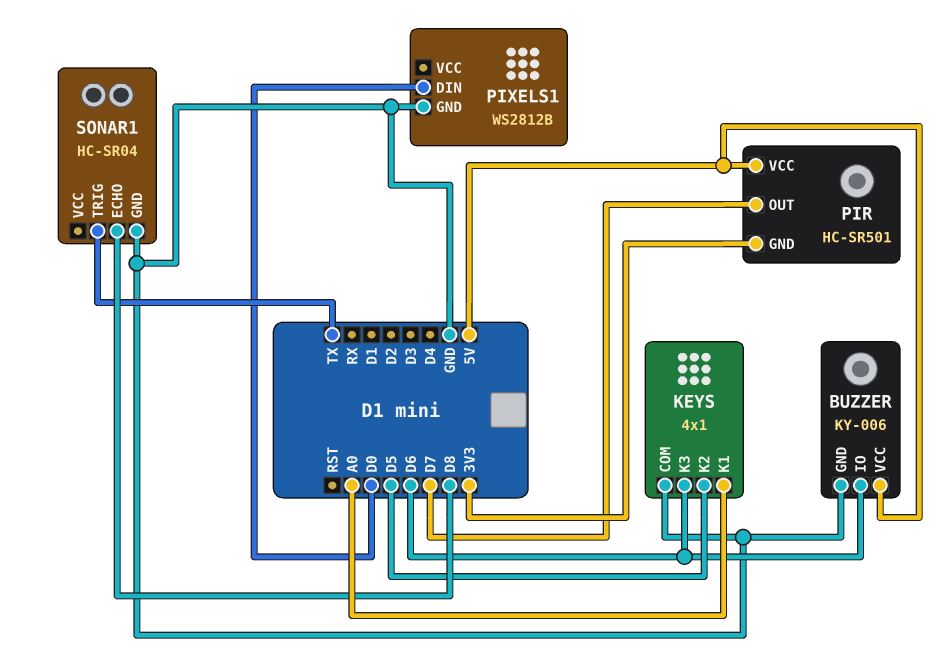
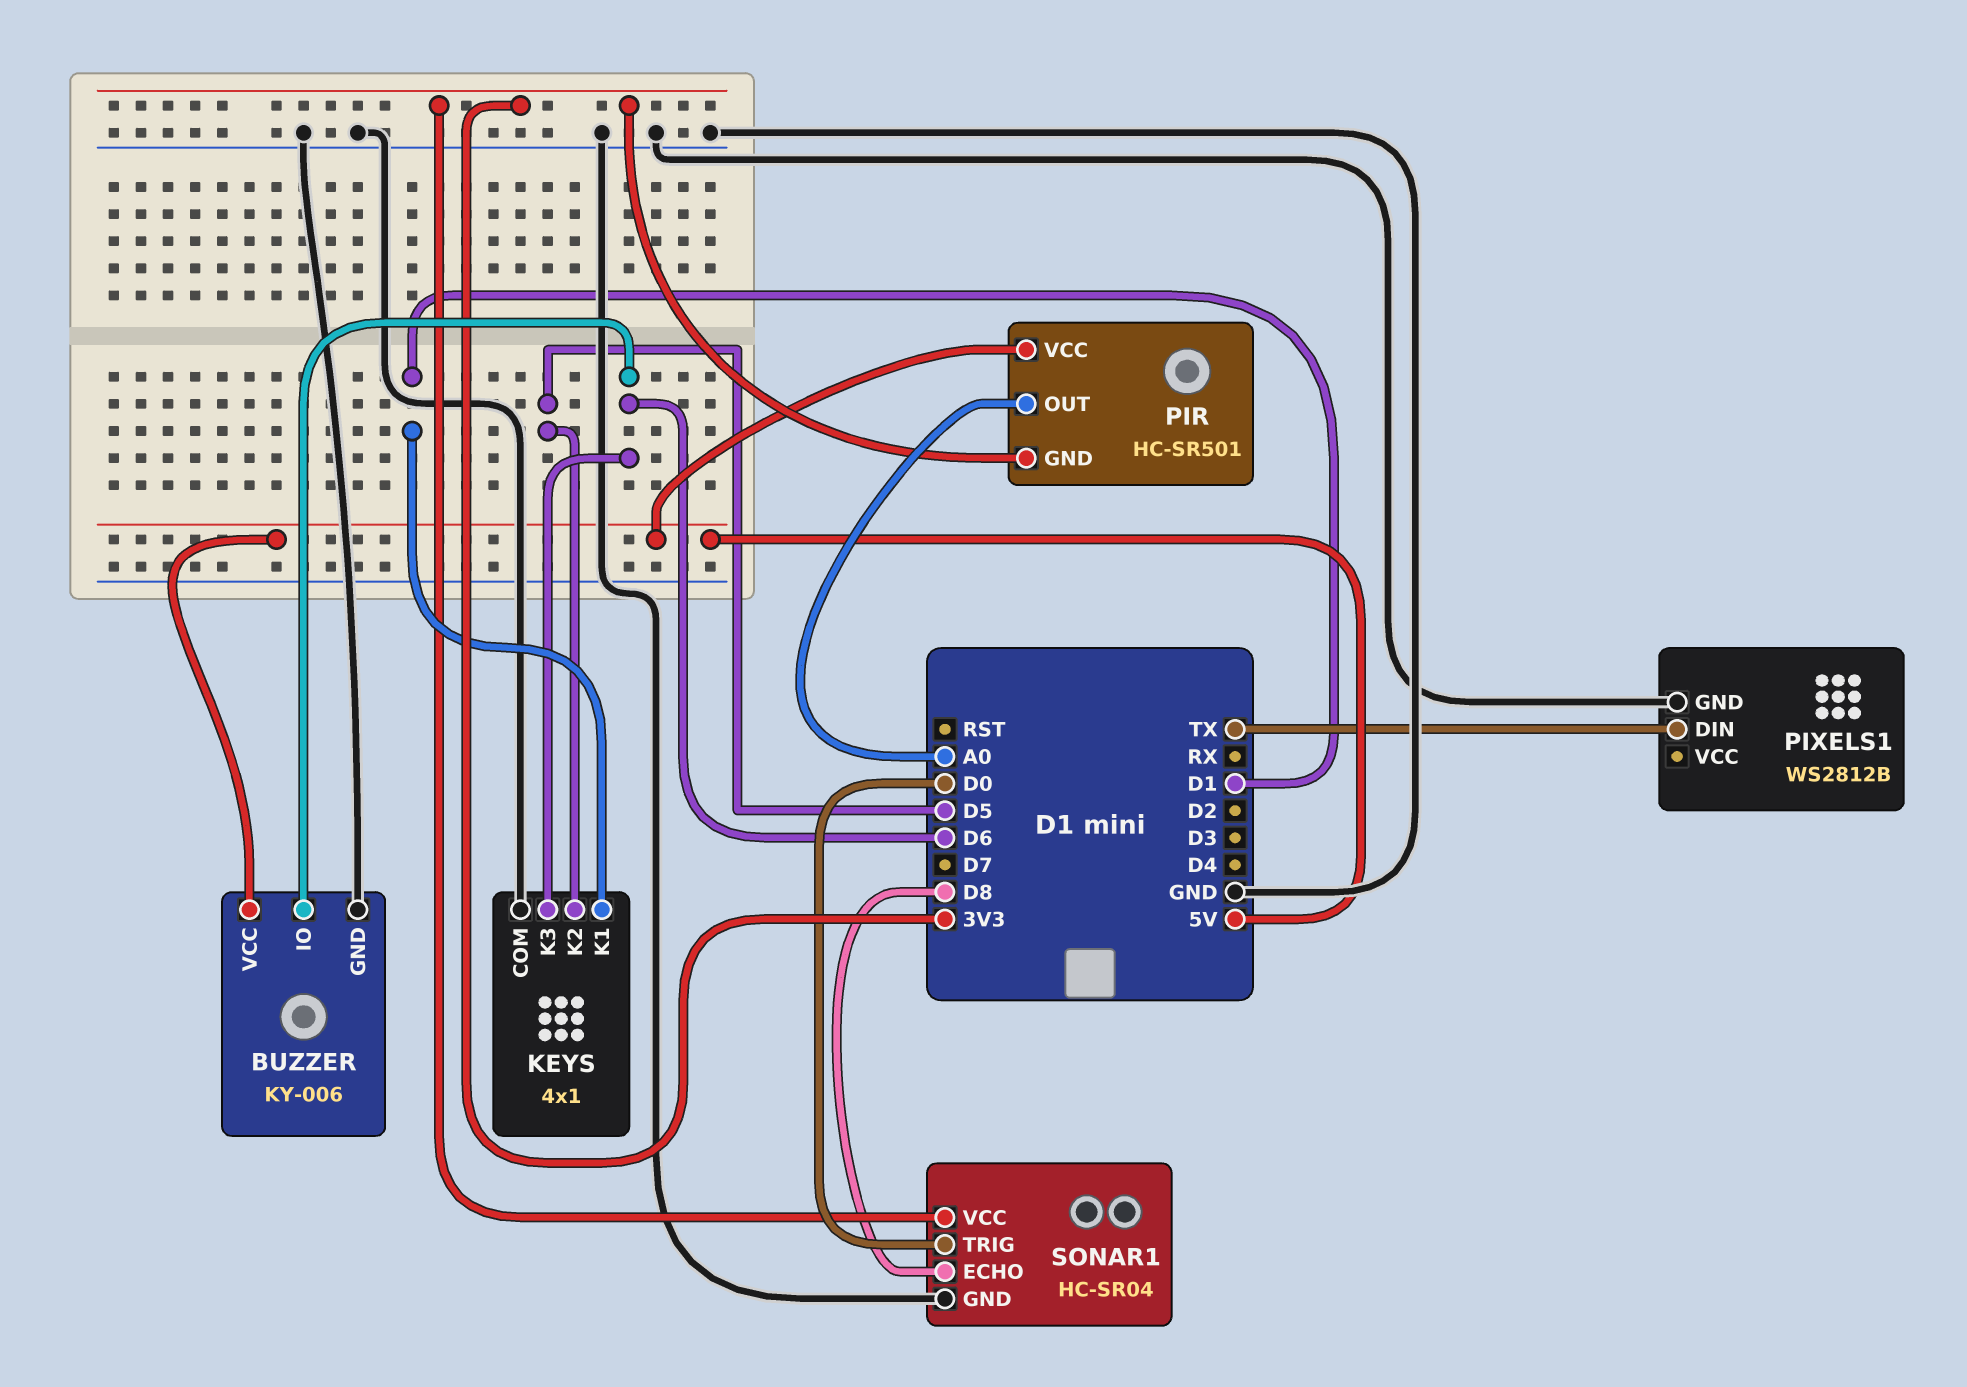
KEYS pin K1: A0 -> D1
PIR pin OUT: D7 -> A0
PIXELS1 pin DIN: D0 -> TX
SONAR1 pin TRIG: TX -> D0
SONAR1 pin VCC: none -> 3V3

